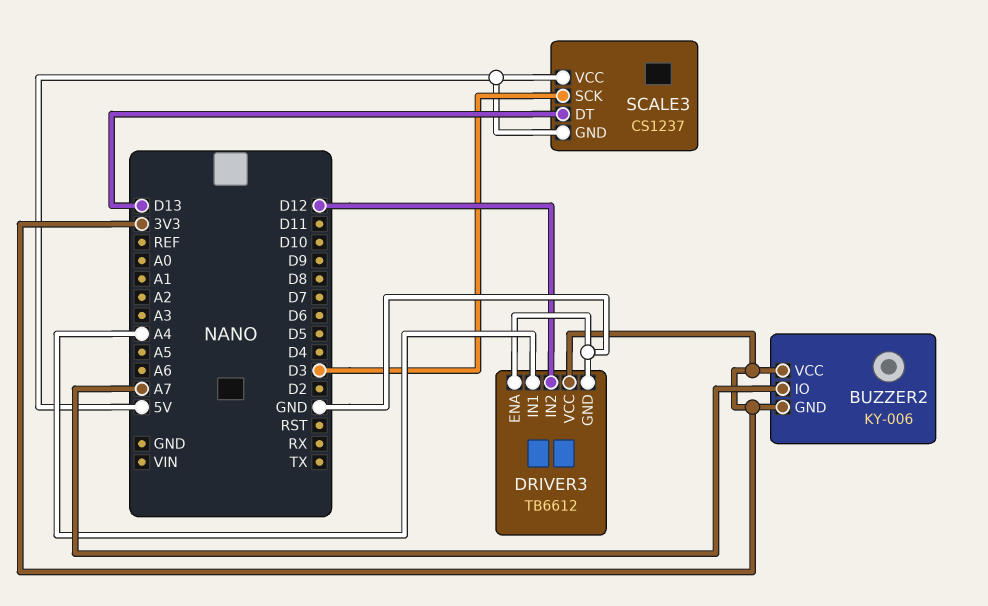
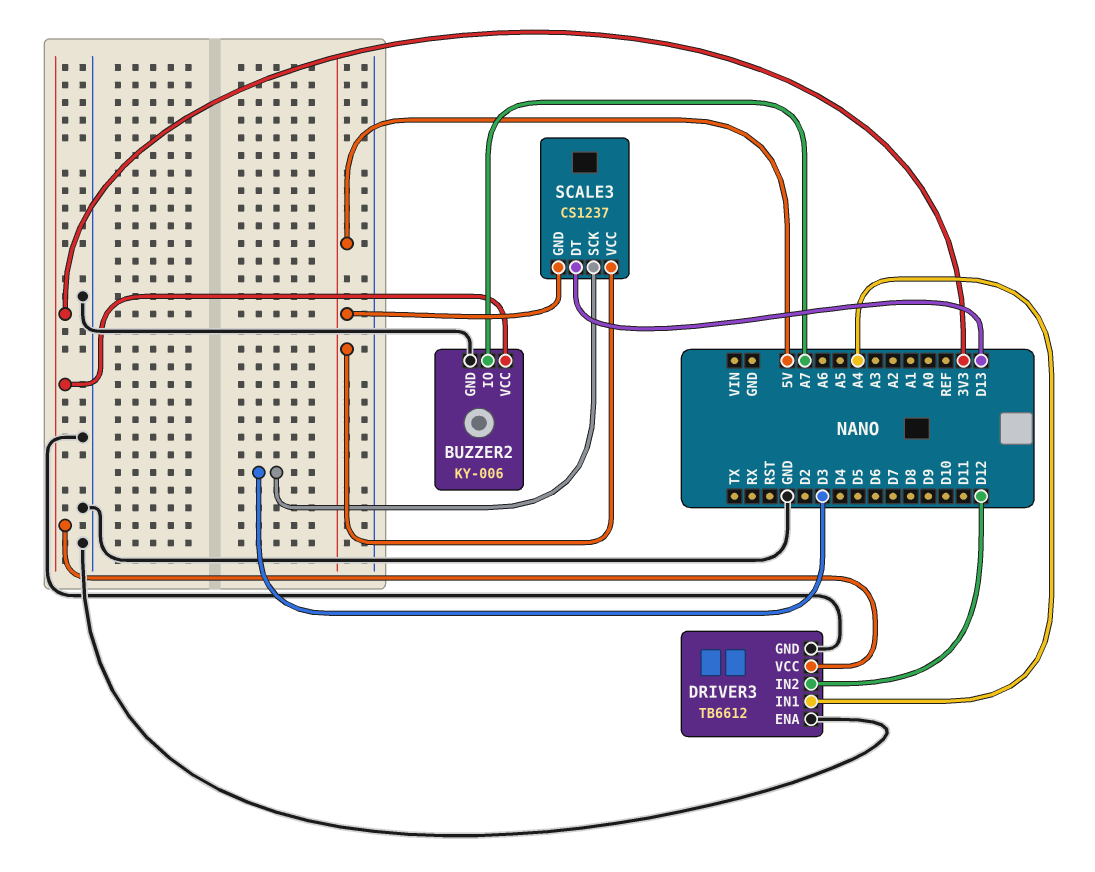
BUZZER2 pin GND: 3V3 -> GND

